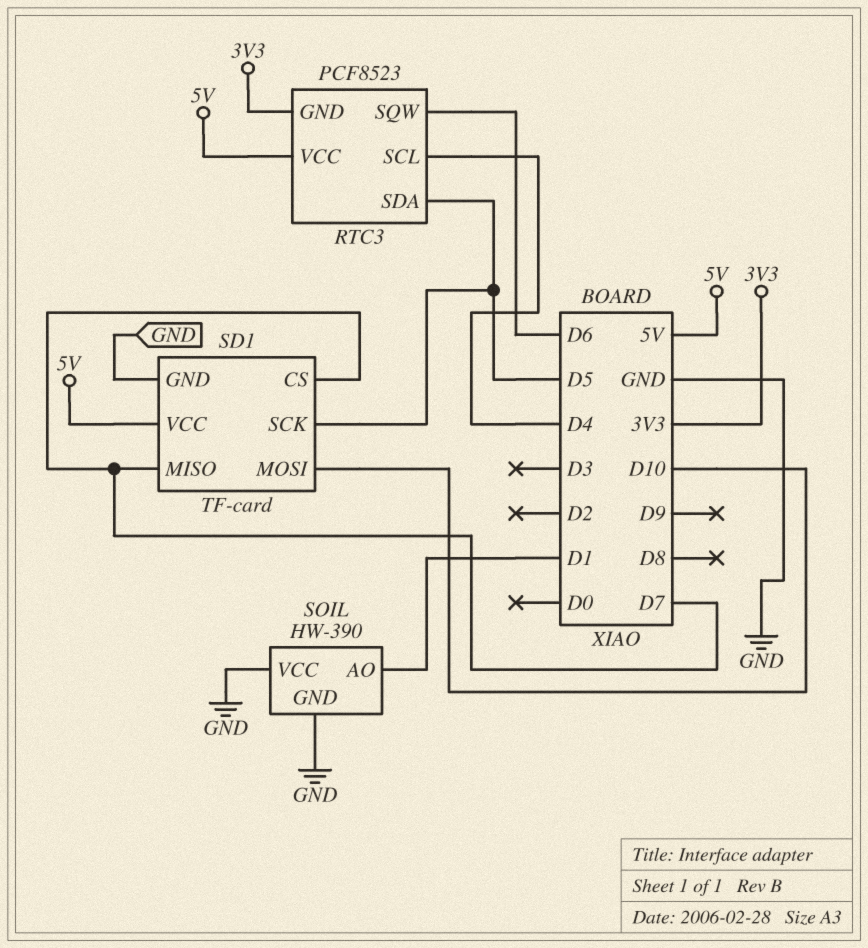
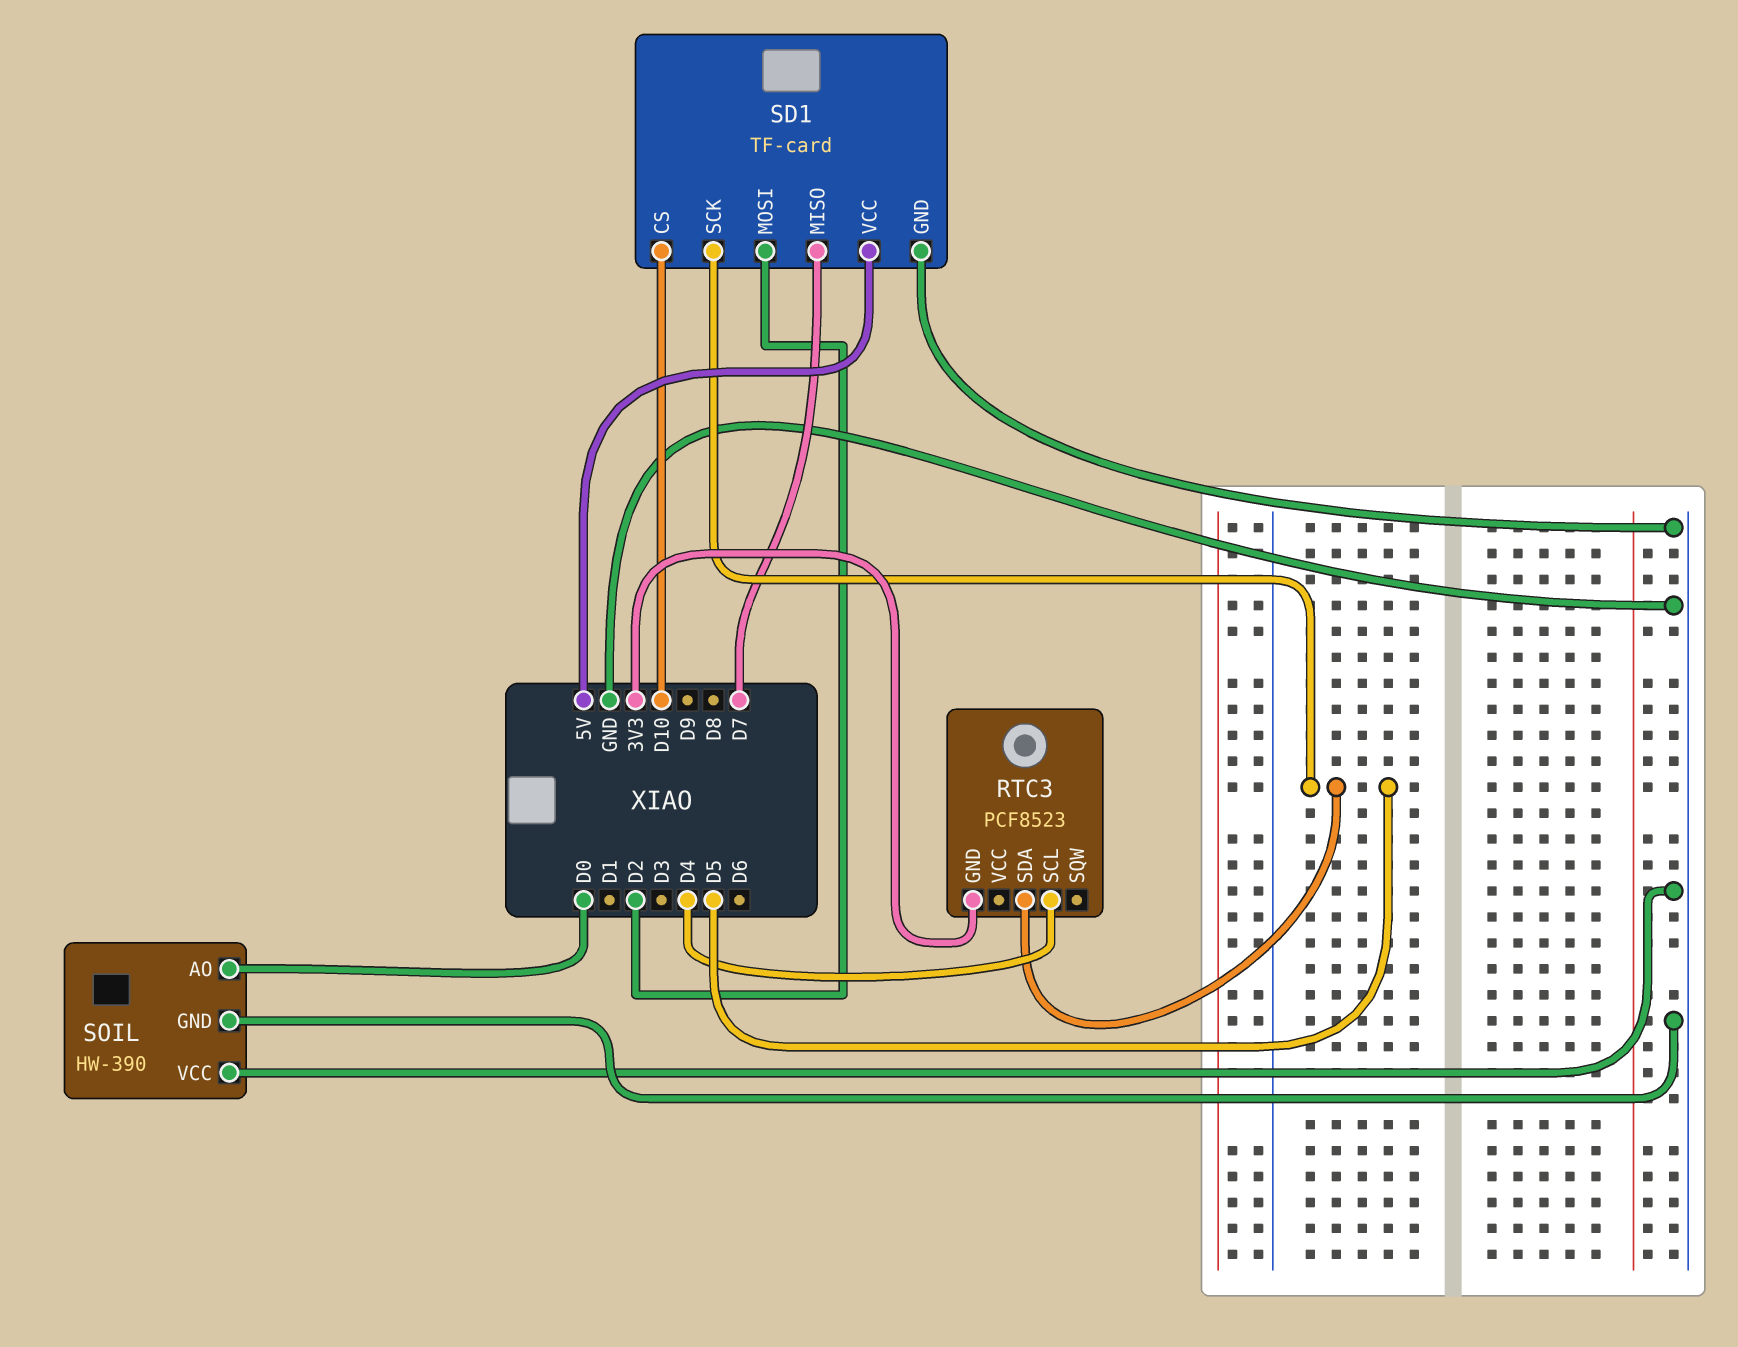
RTC3 pin SQW: D6 -> none
RTC3 pin VCC: 5V -> none
SD1 pin CS: D7 -> D10
SD1 pin MOSI: D10 -> D2
SOIL pin AO: D1 -> D0

